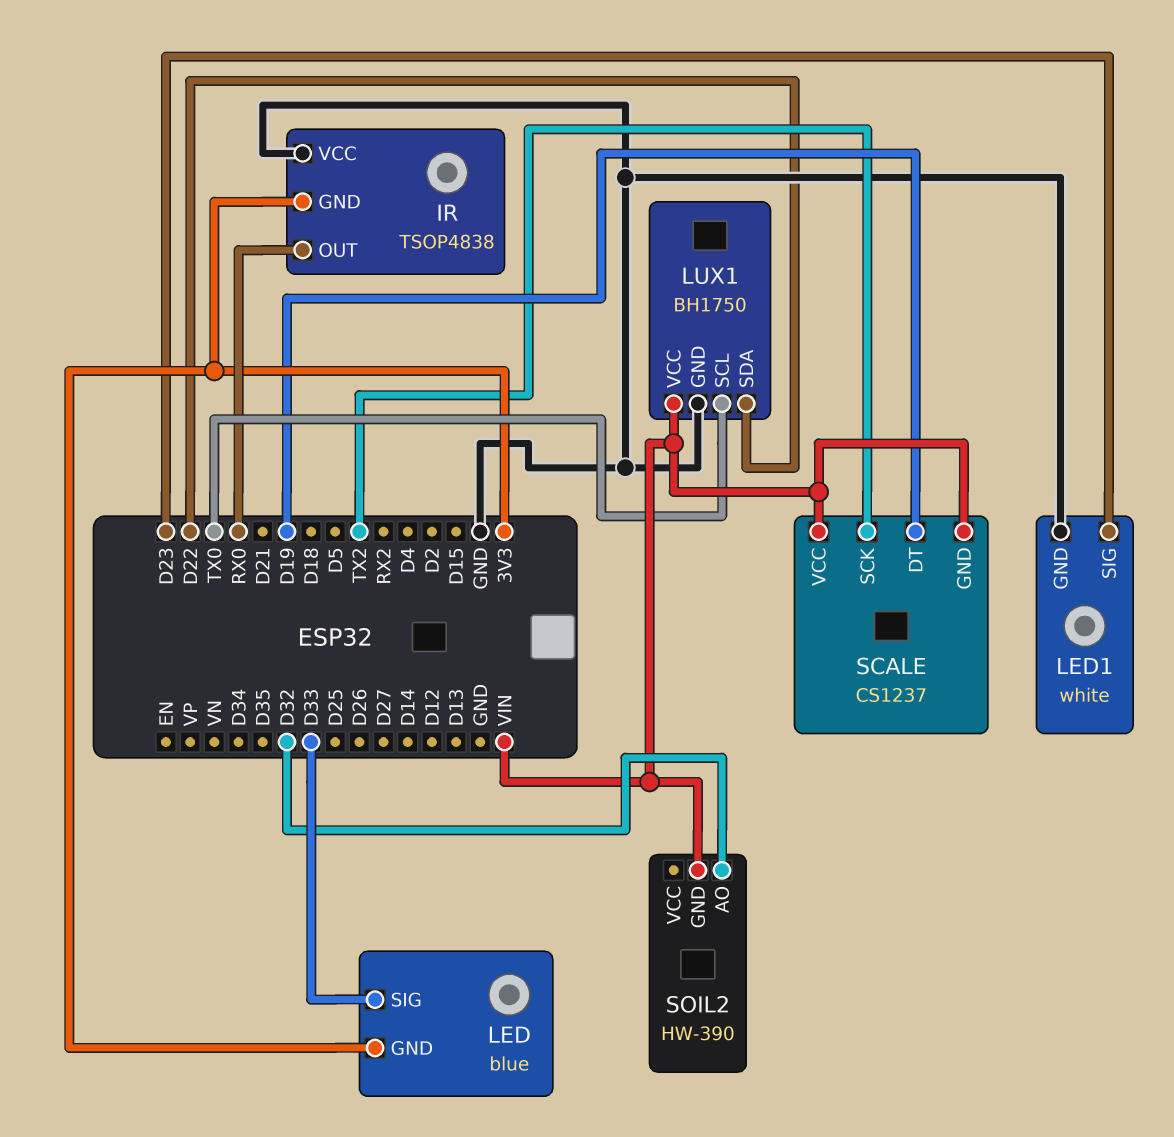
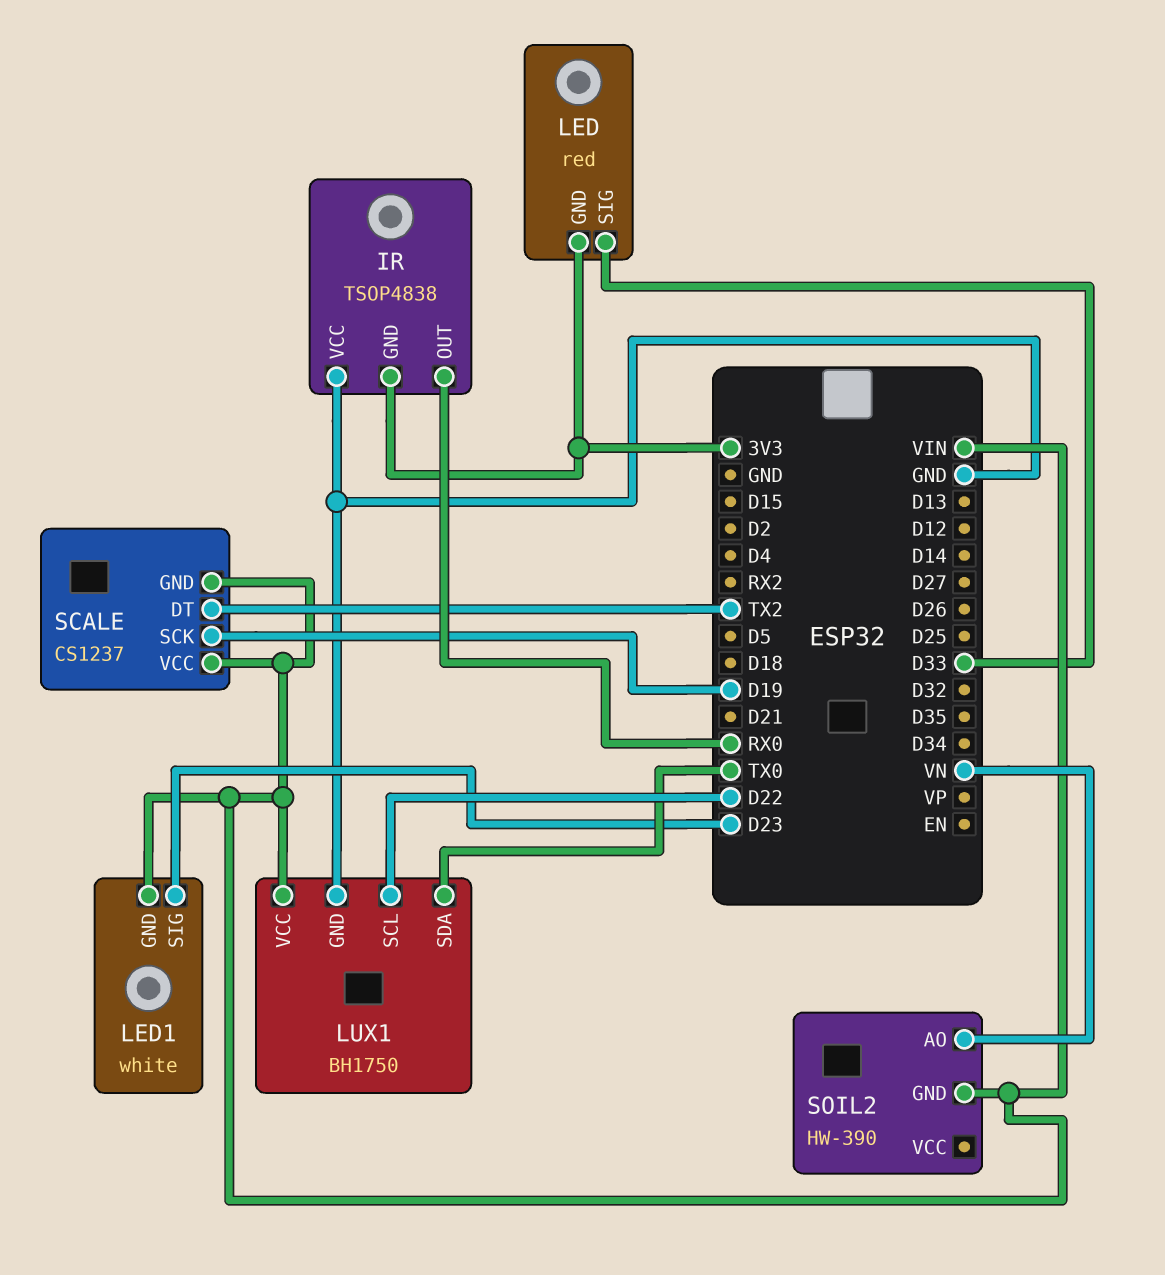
LED: blue -> red
LED1 pin GND: GND -> VIN
LUX1 pin SCL: TX0 -> D22
LUX1 pin SDA: D22 -> TX0
SCALE pin DT: D19 -> TX2
SCALE pin SCK: TX2 -> D19
SOIL2 pin AO: D32 -> VN

